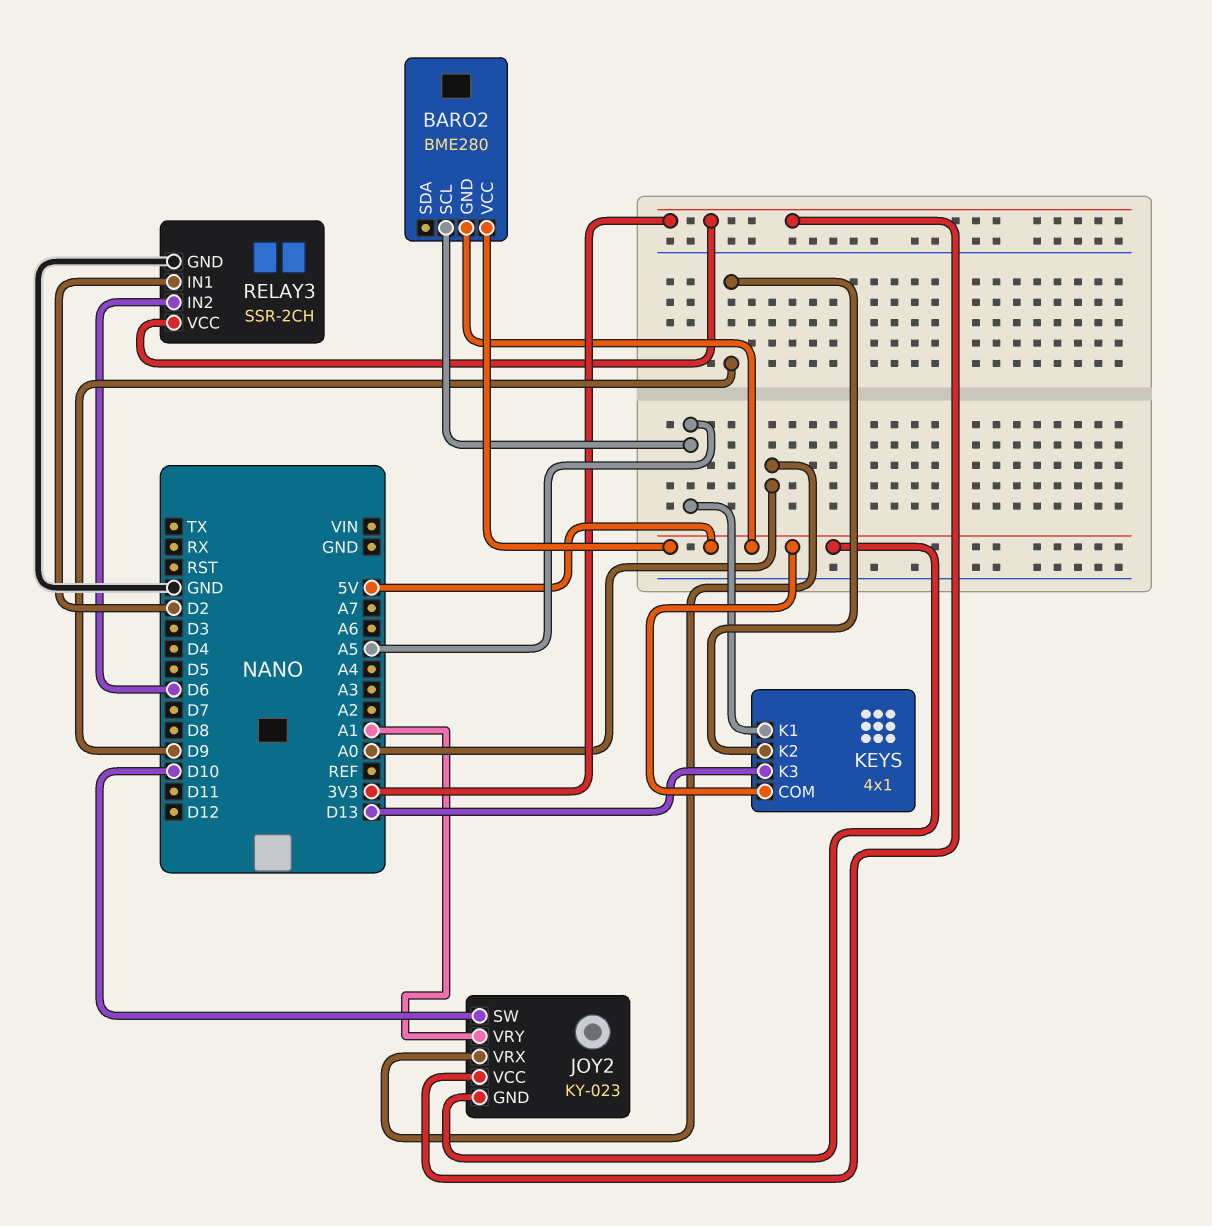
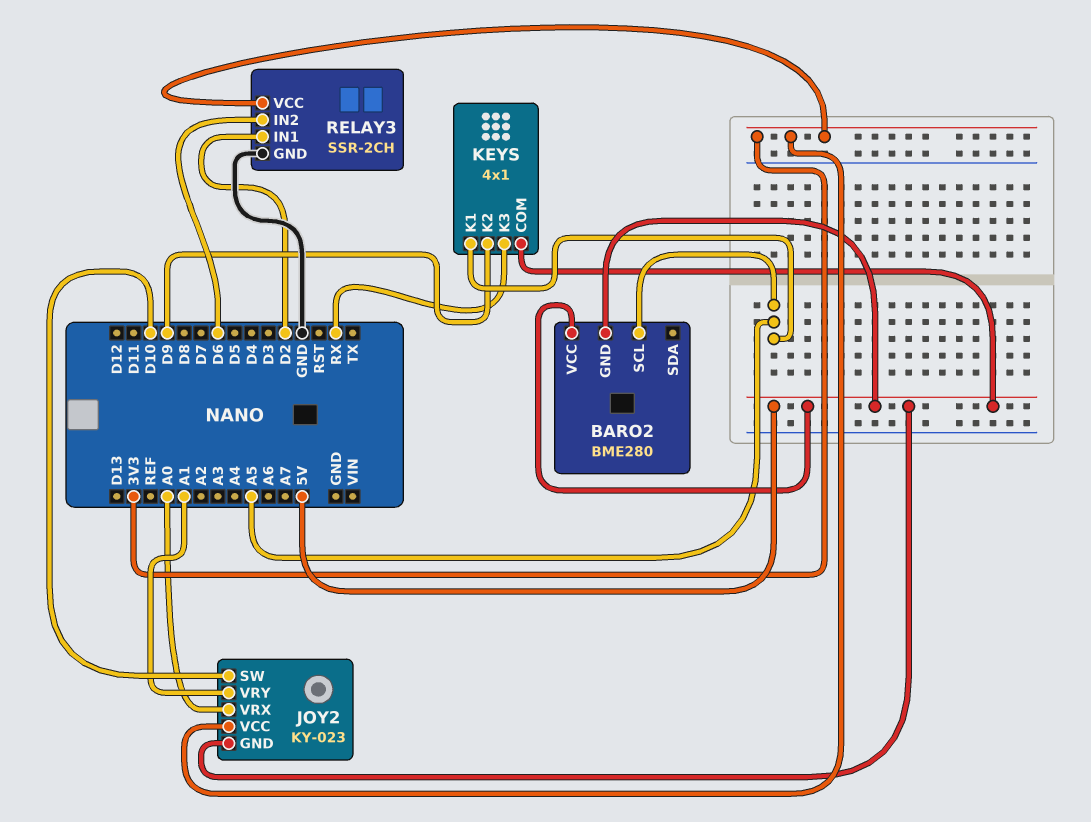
KEYS pin K3: D13 -> RX

